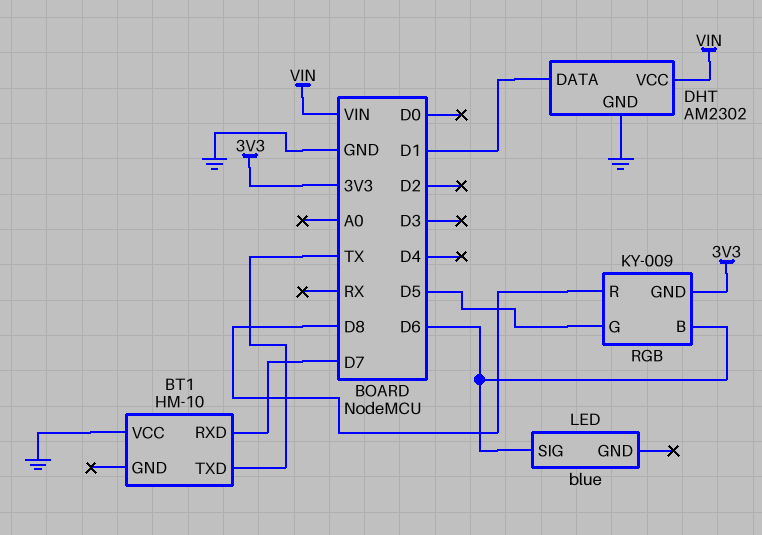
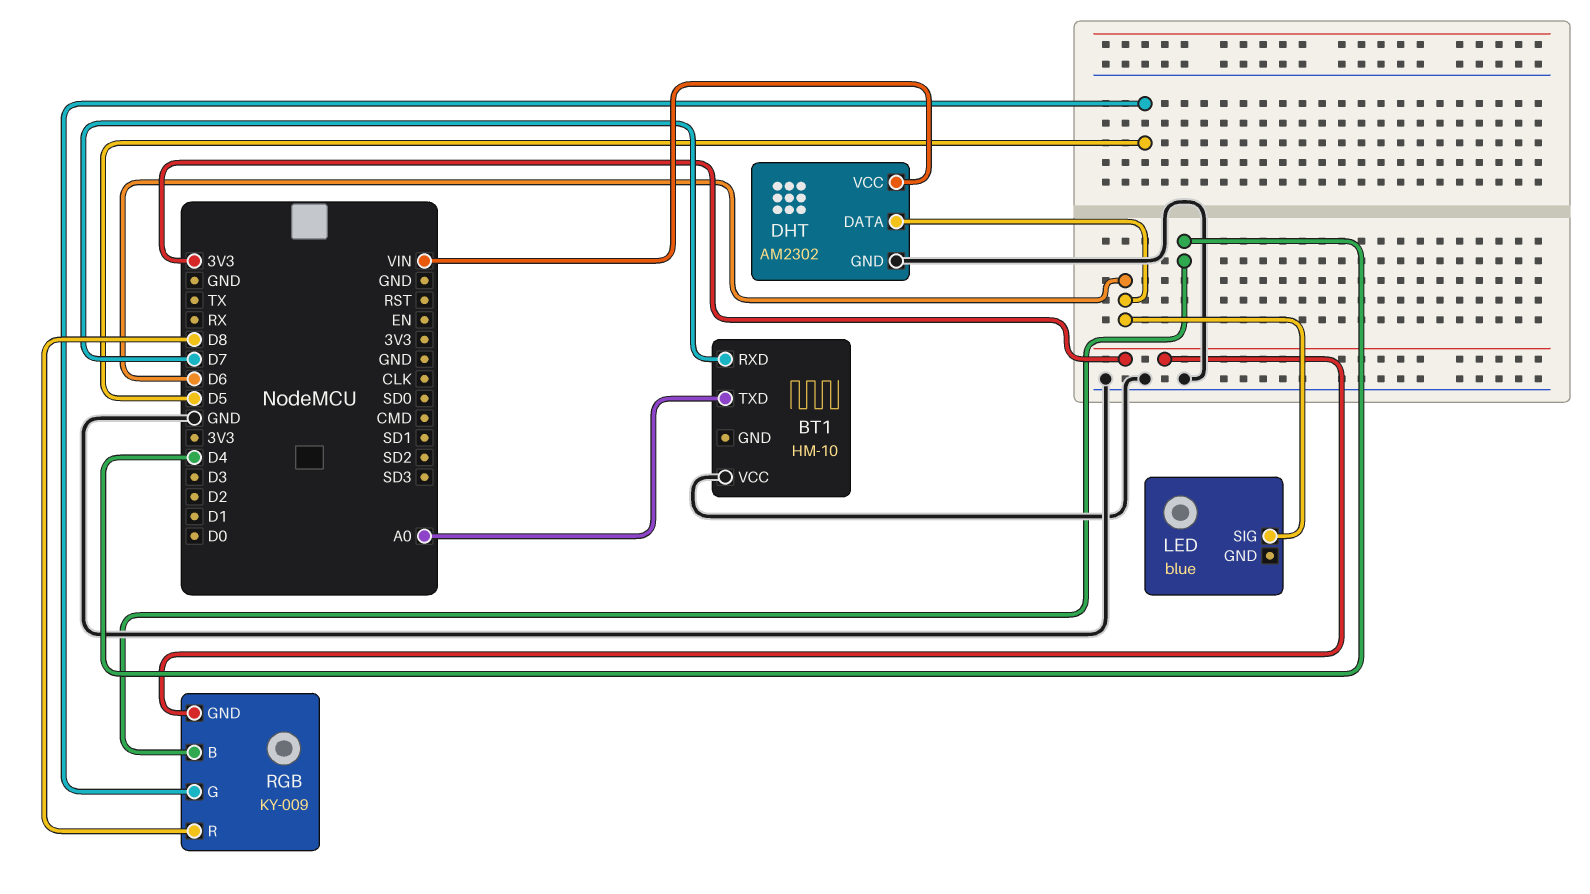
BT1 pin TXD: TX -> A0
DHT pin DATA: D1 -> D6
RGB pin B: D6 -> D4

